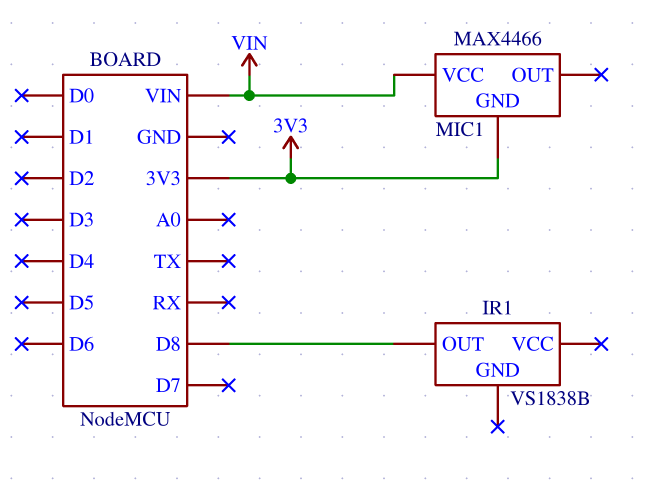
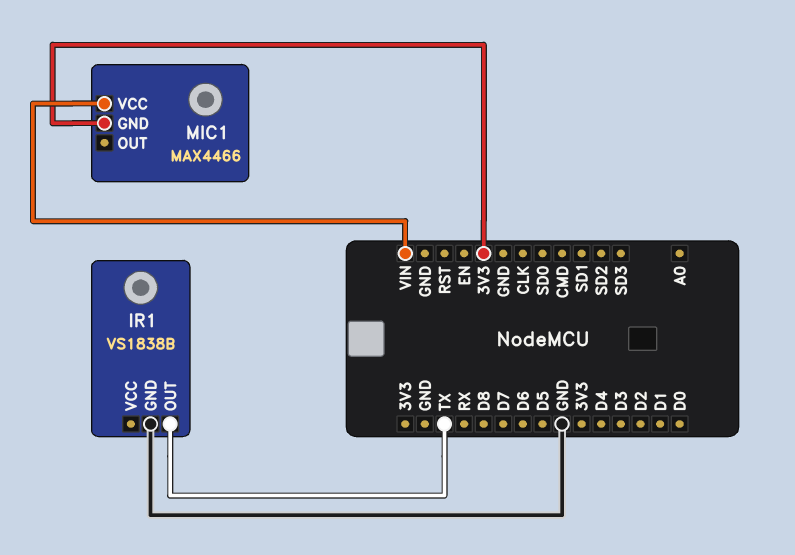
IR1 pin GND: none -> GND
IR1 pin OUT: D8 -> TX

